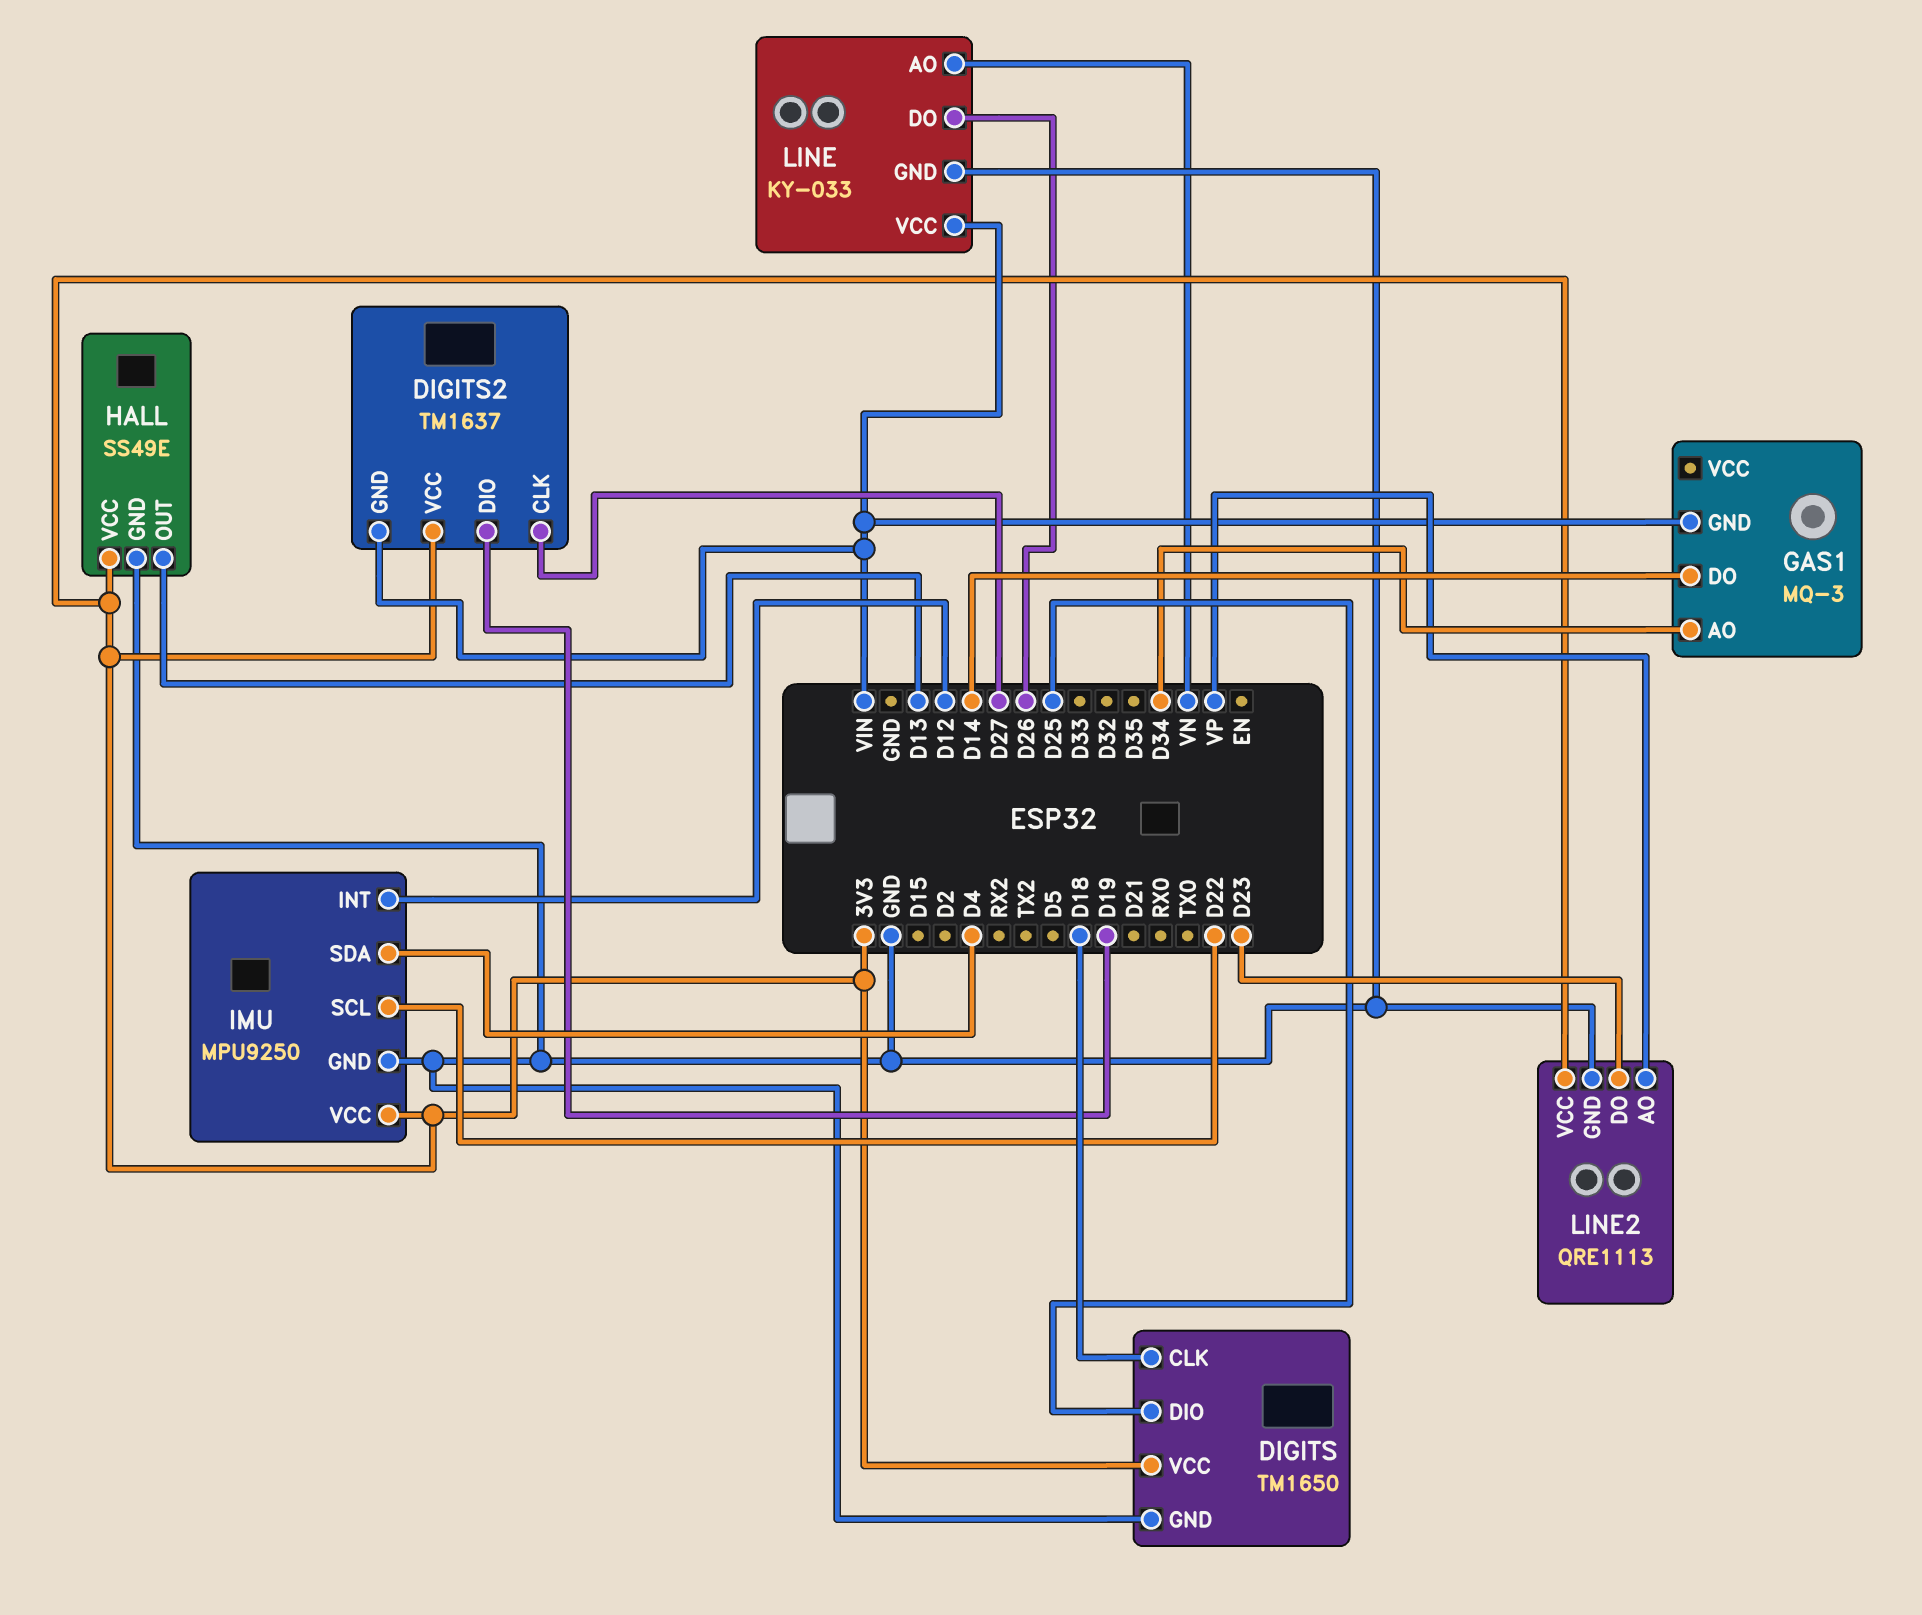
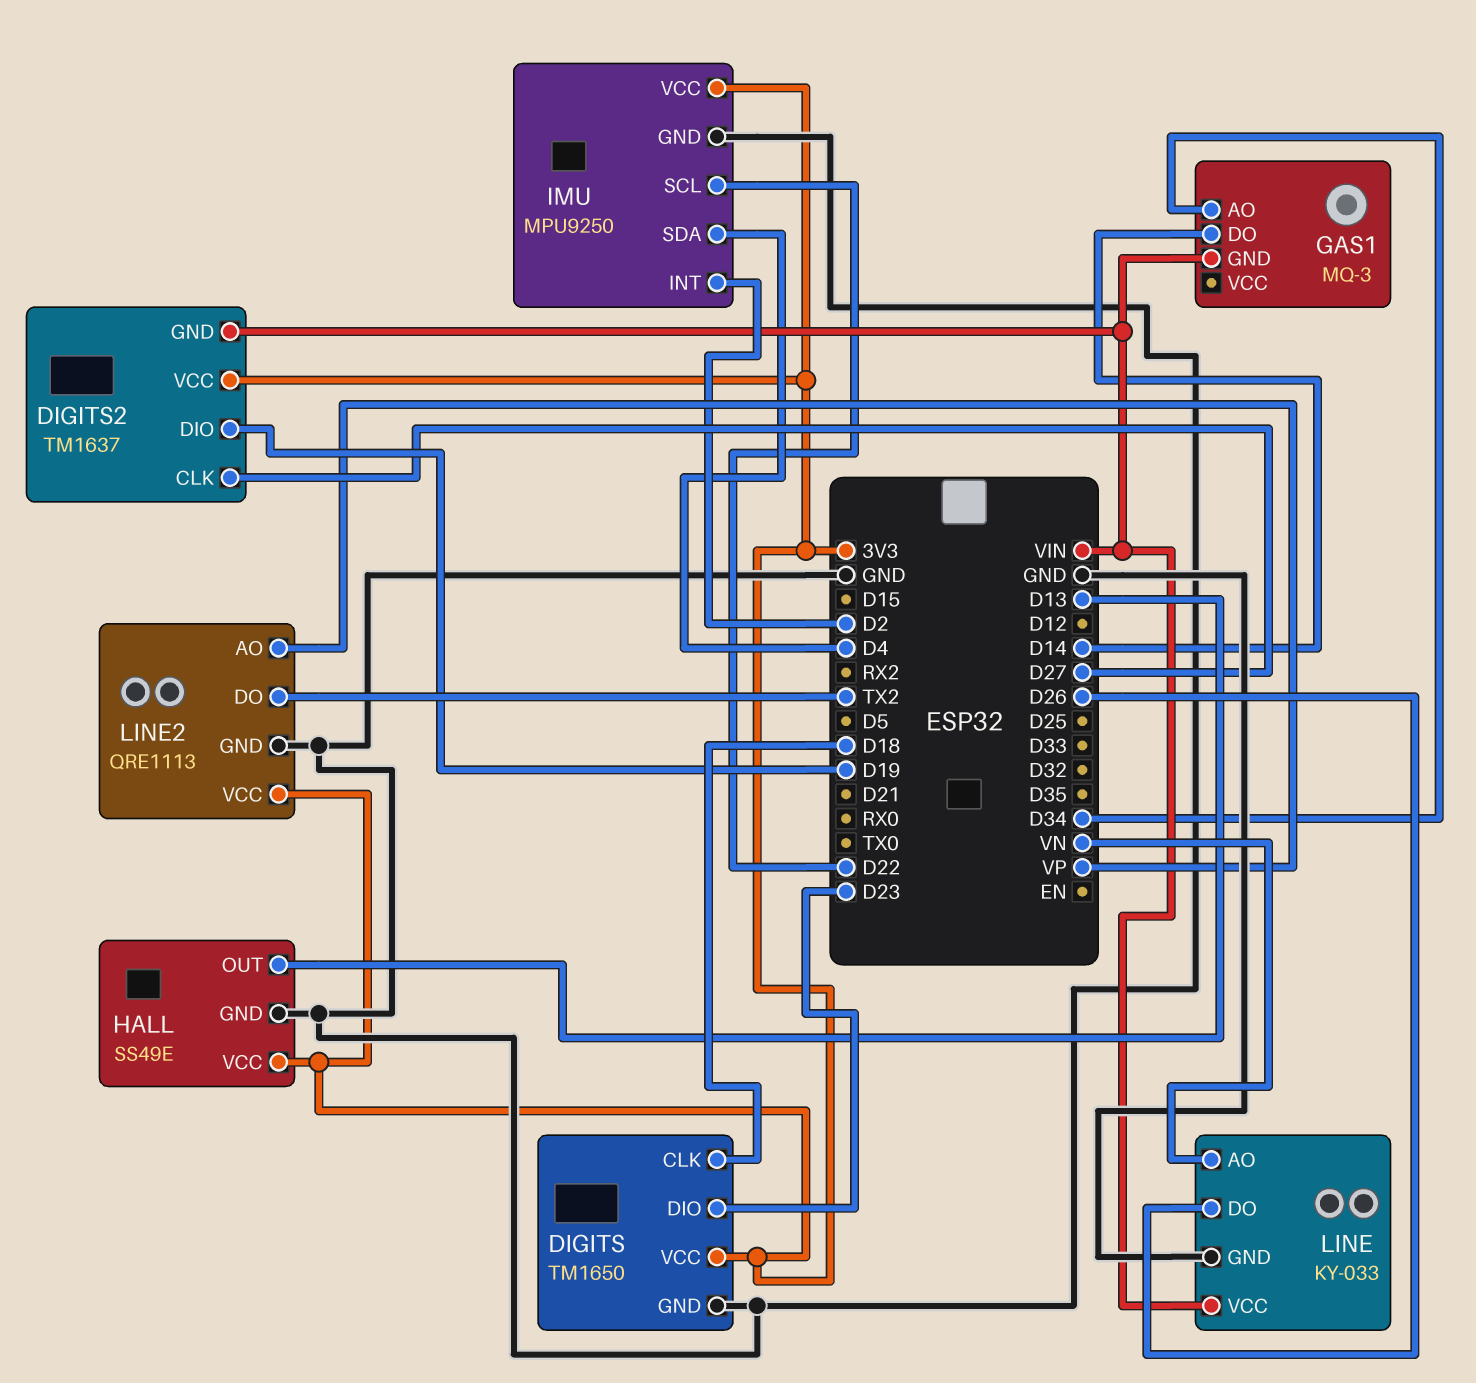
DIGITS pin DIO: D25 -> D23
IMU pin INT: D12 -> D2
LINE2 pin DO: D23 -> TX2

